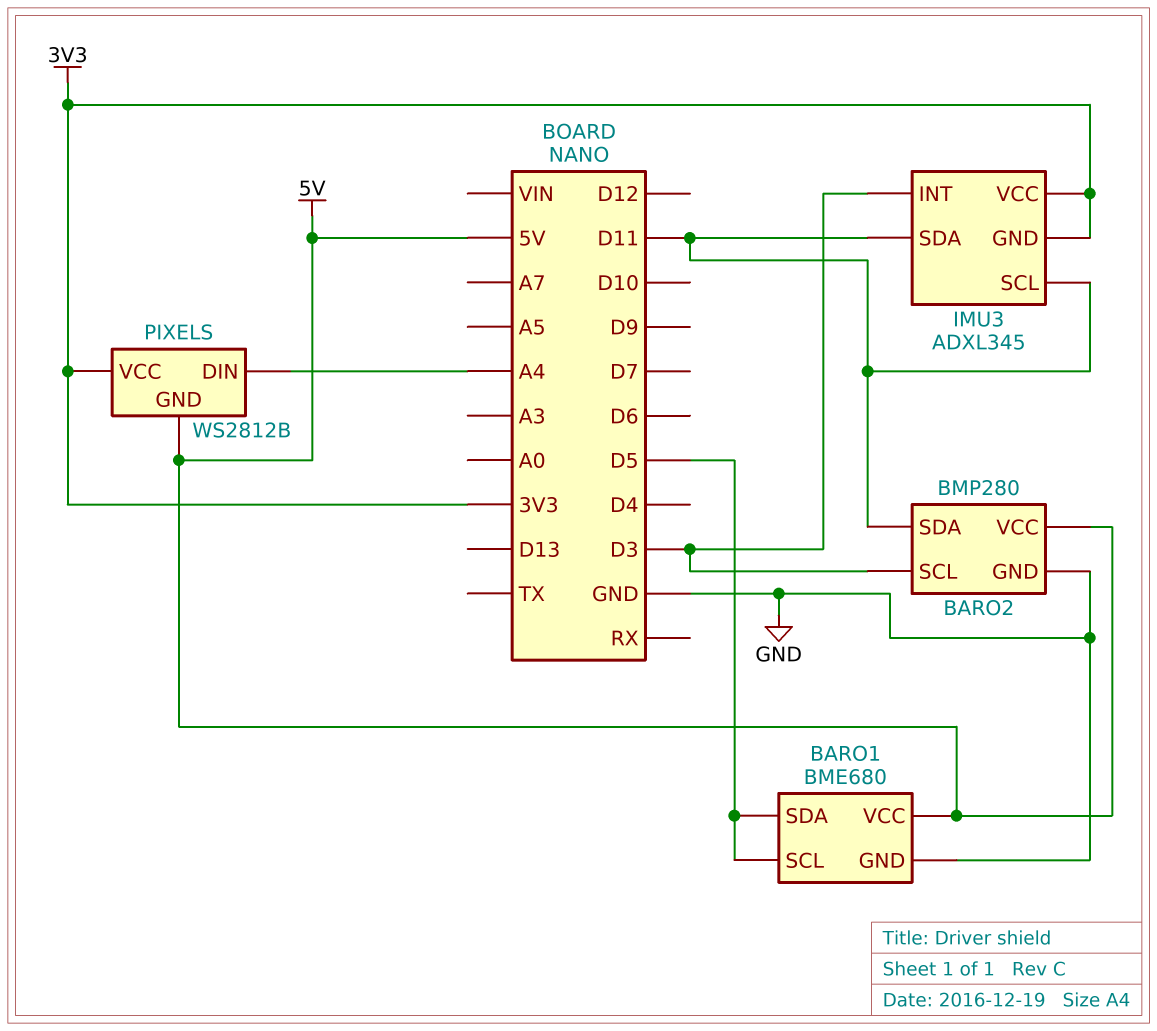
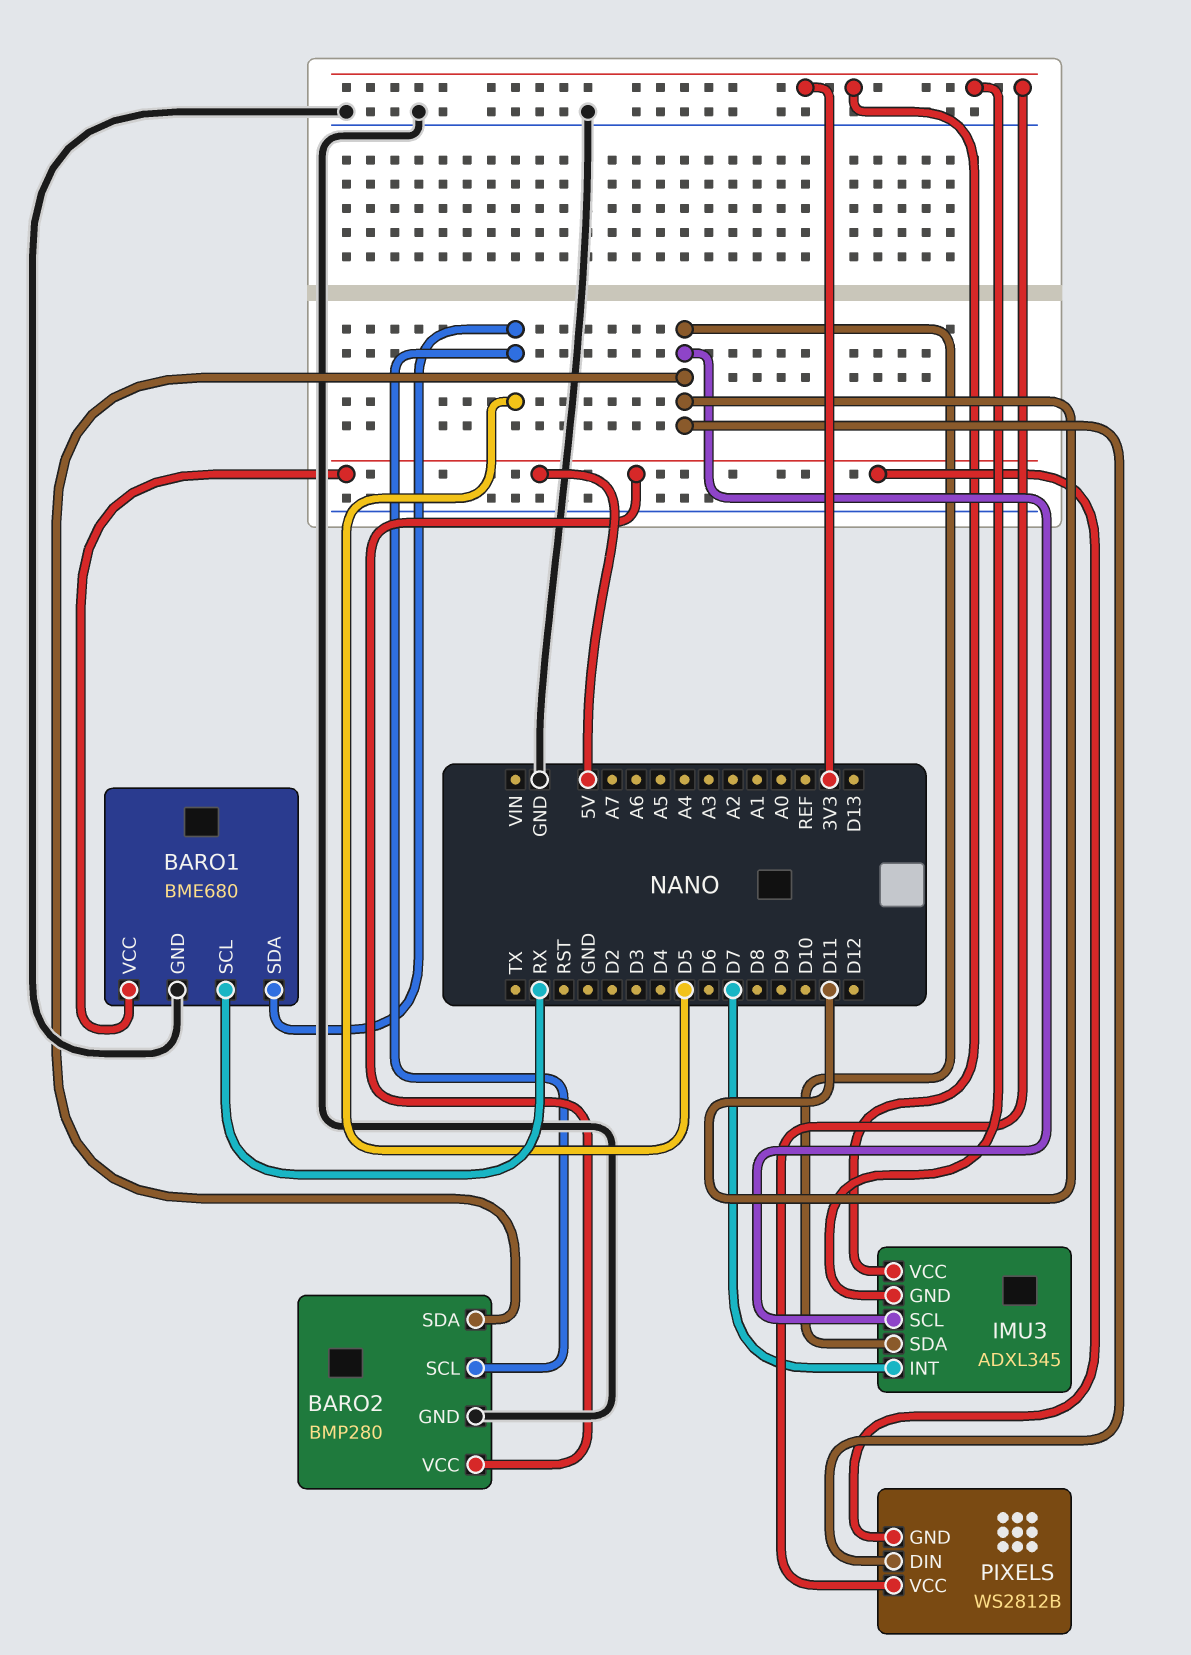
BARO1 pin SCL: D5 -> RX
BARO2 pin SCL: D3 -> D5
IMU3 pin INT: D3 -> D7
PIXELS pin DIN: A4 -> D11

